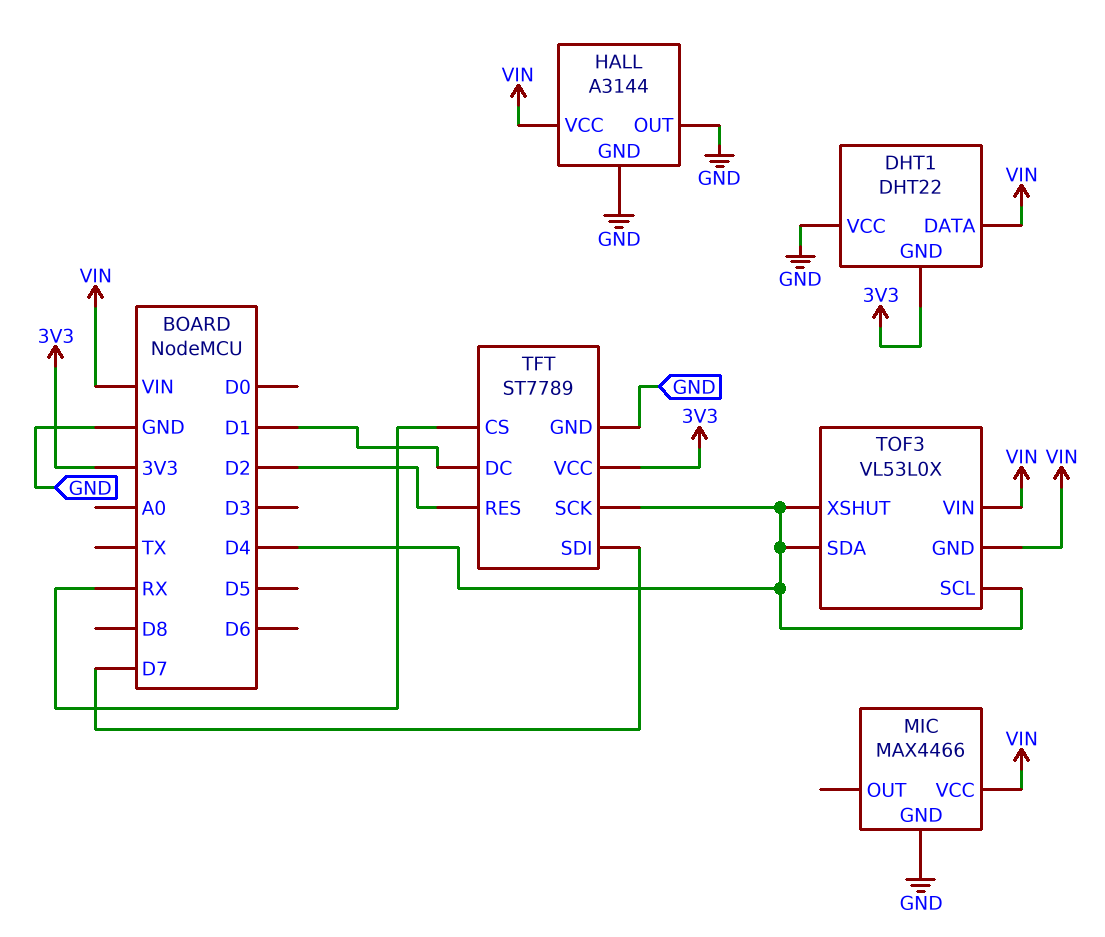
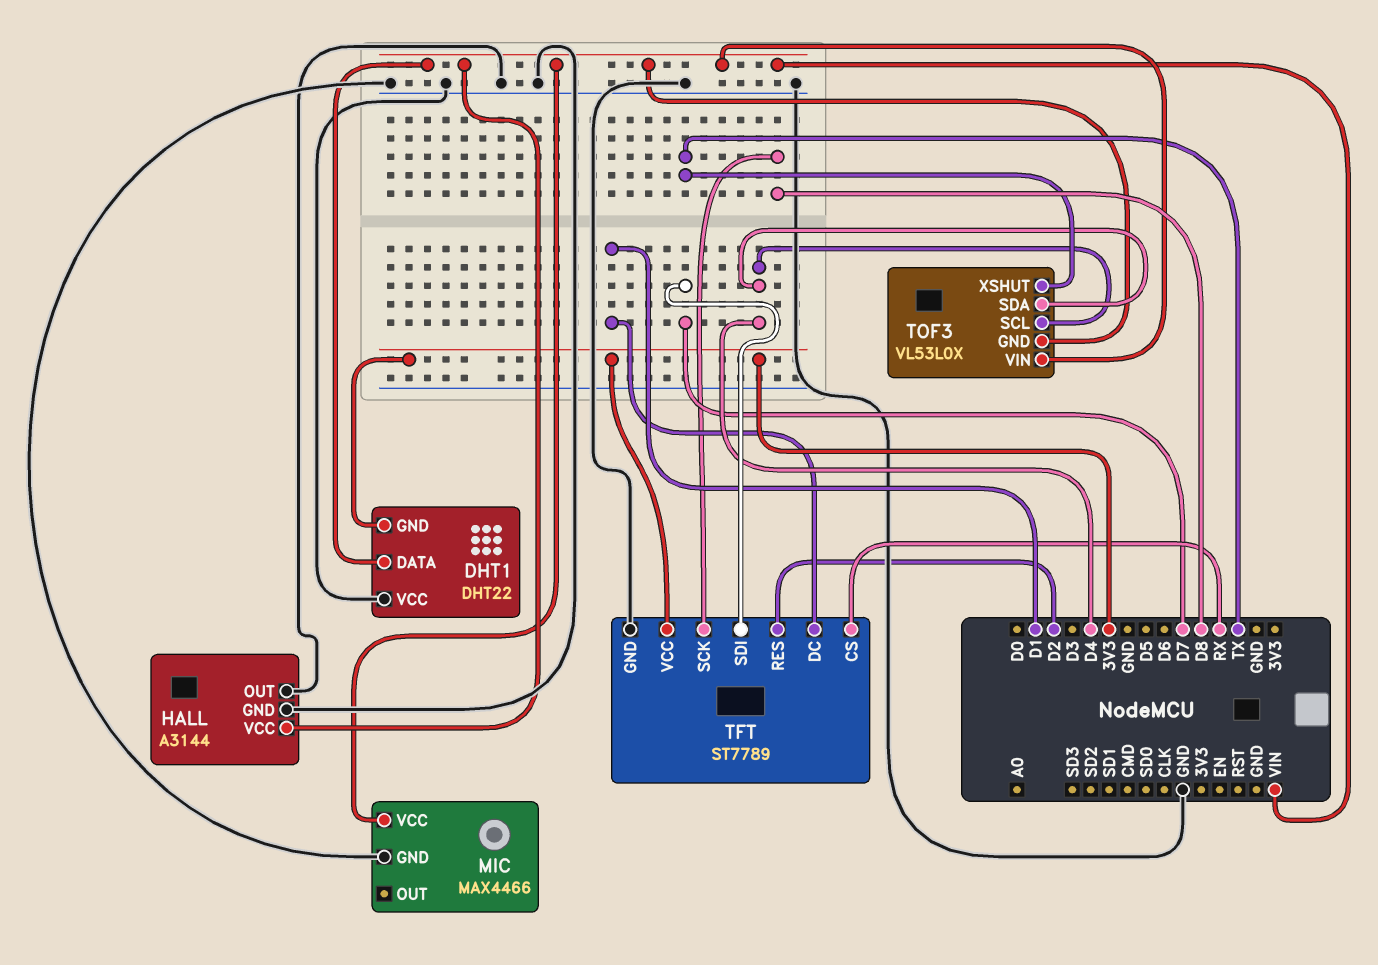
TFT pin SCK: D4 -> D8
TOF3 pin XSHUT: D4 -> TX

